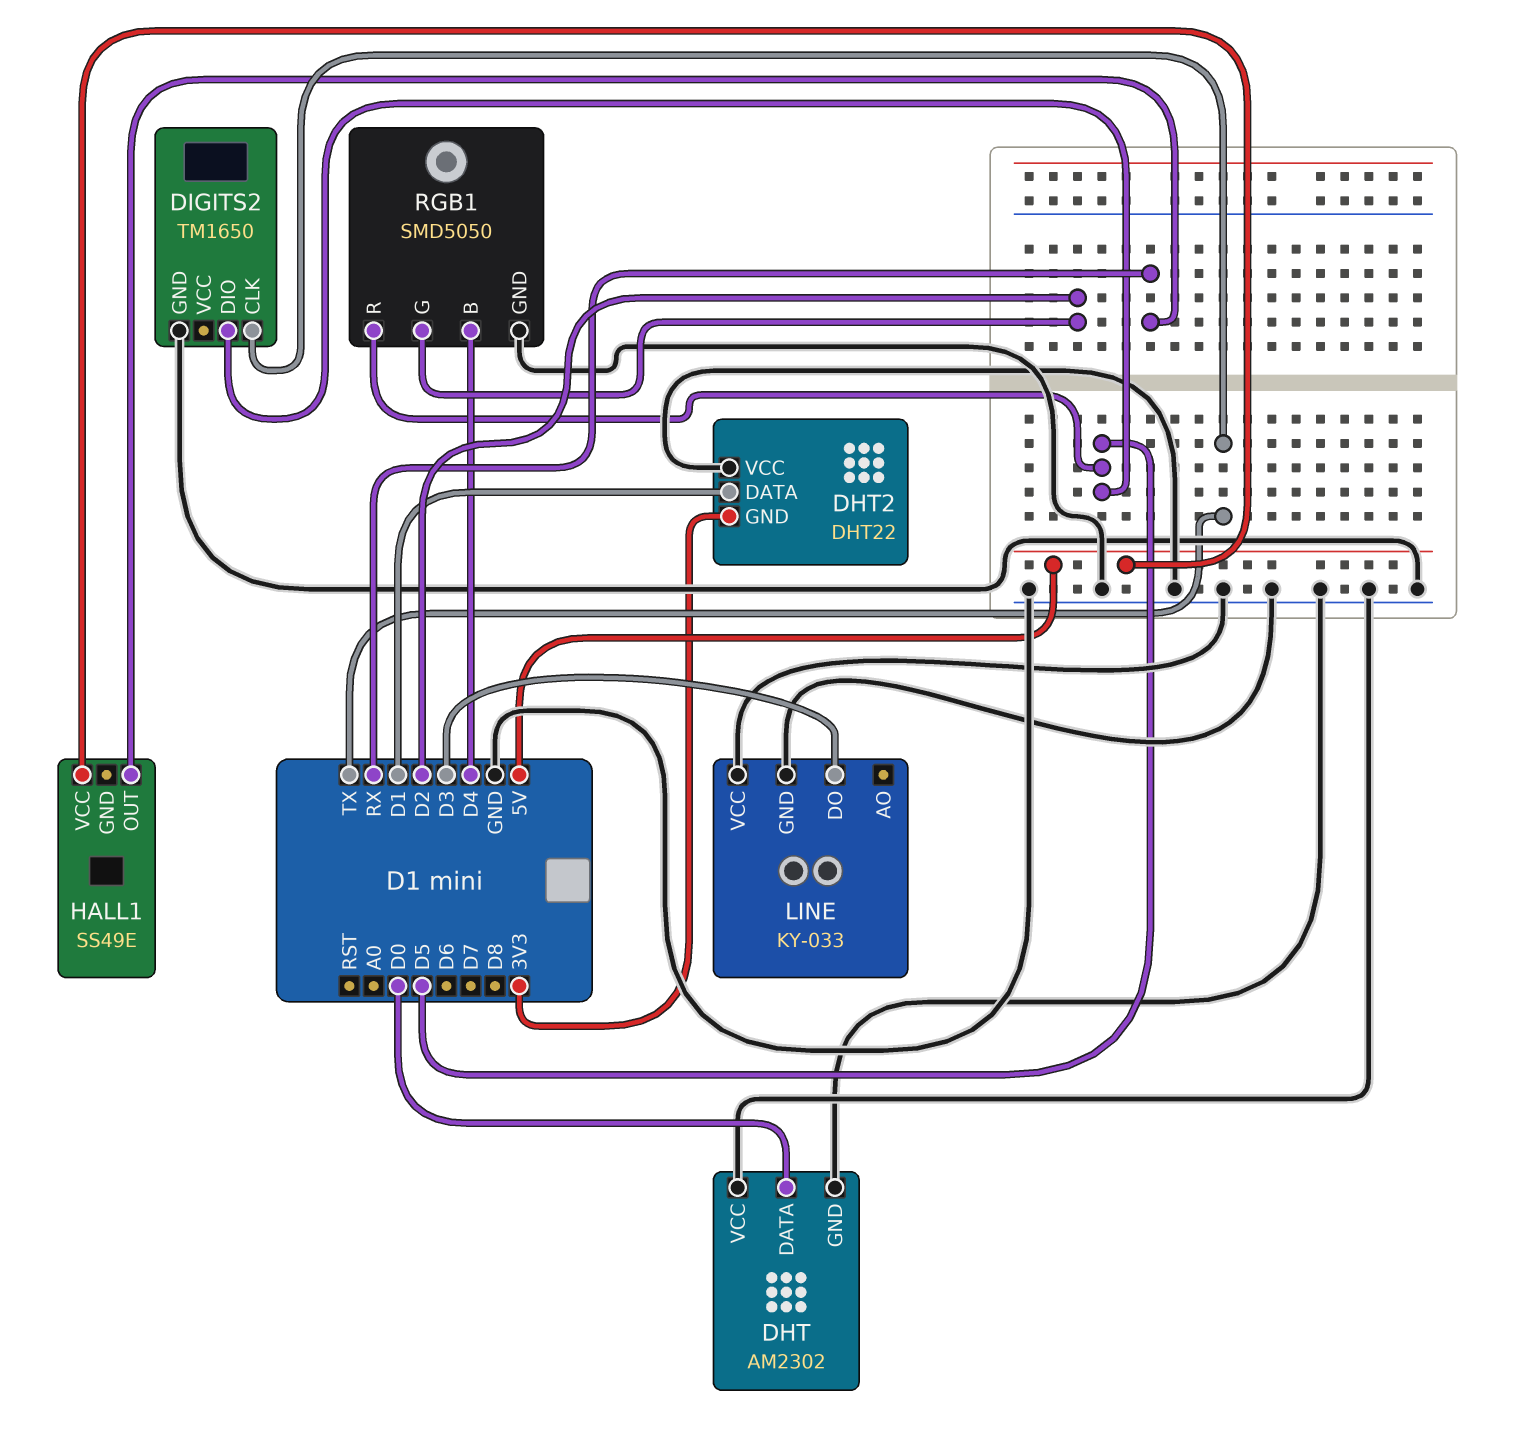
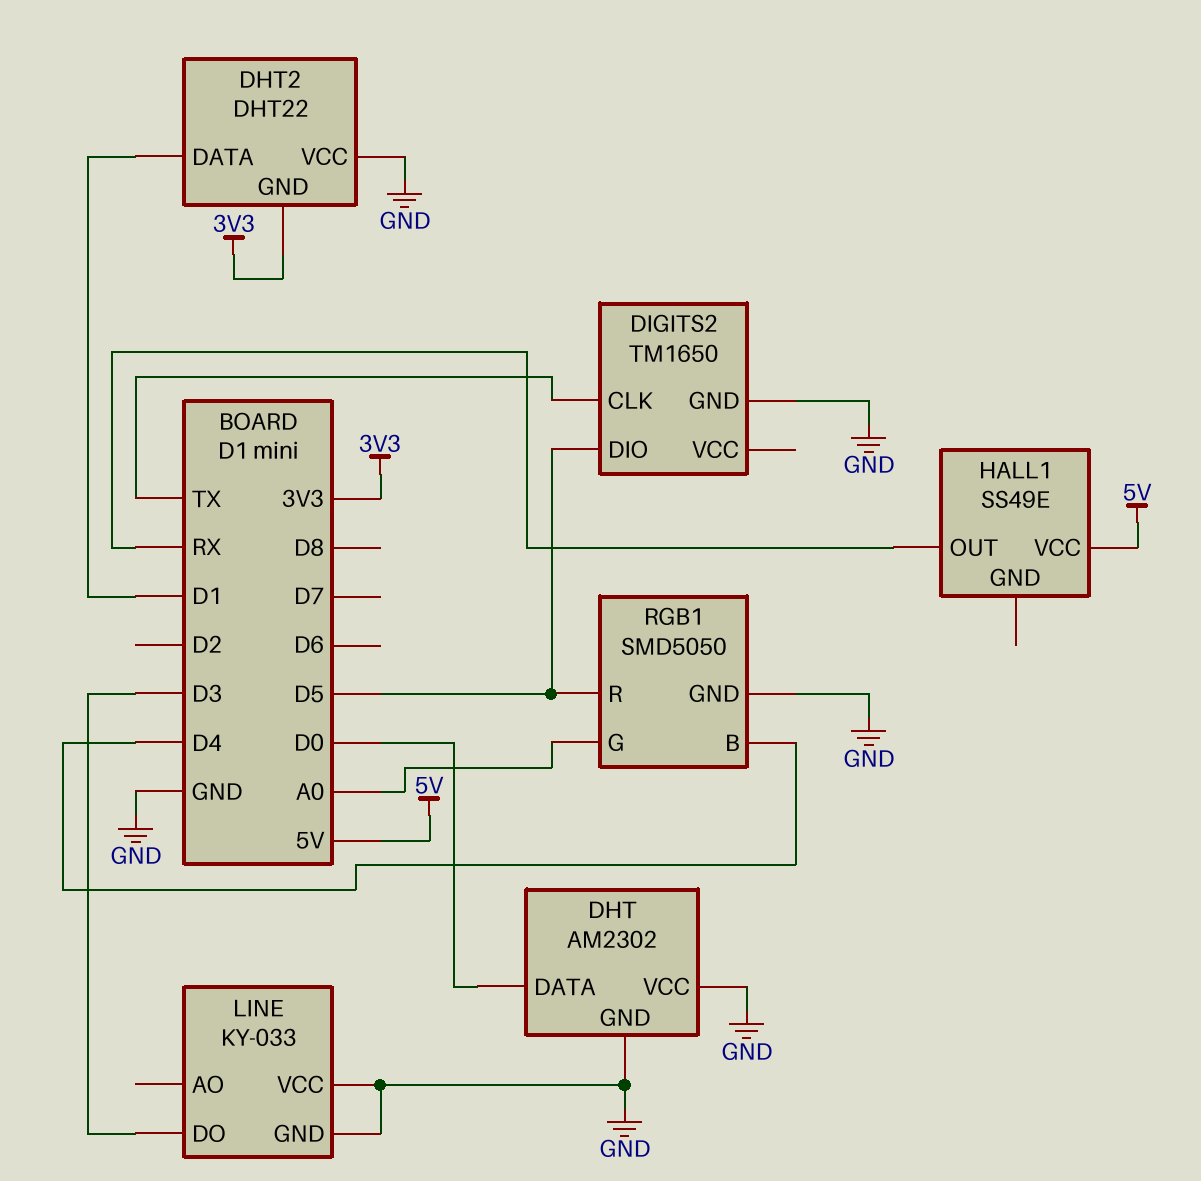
RGB1 pin G: D2 -> A0

